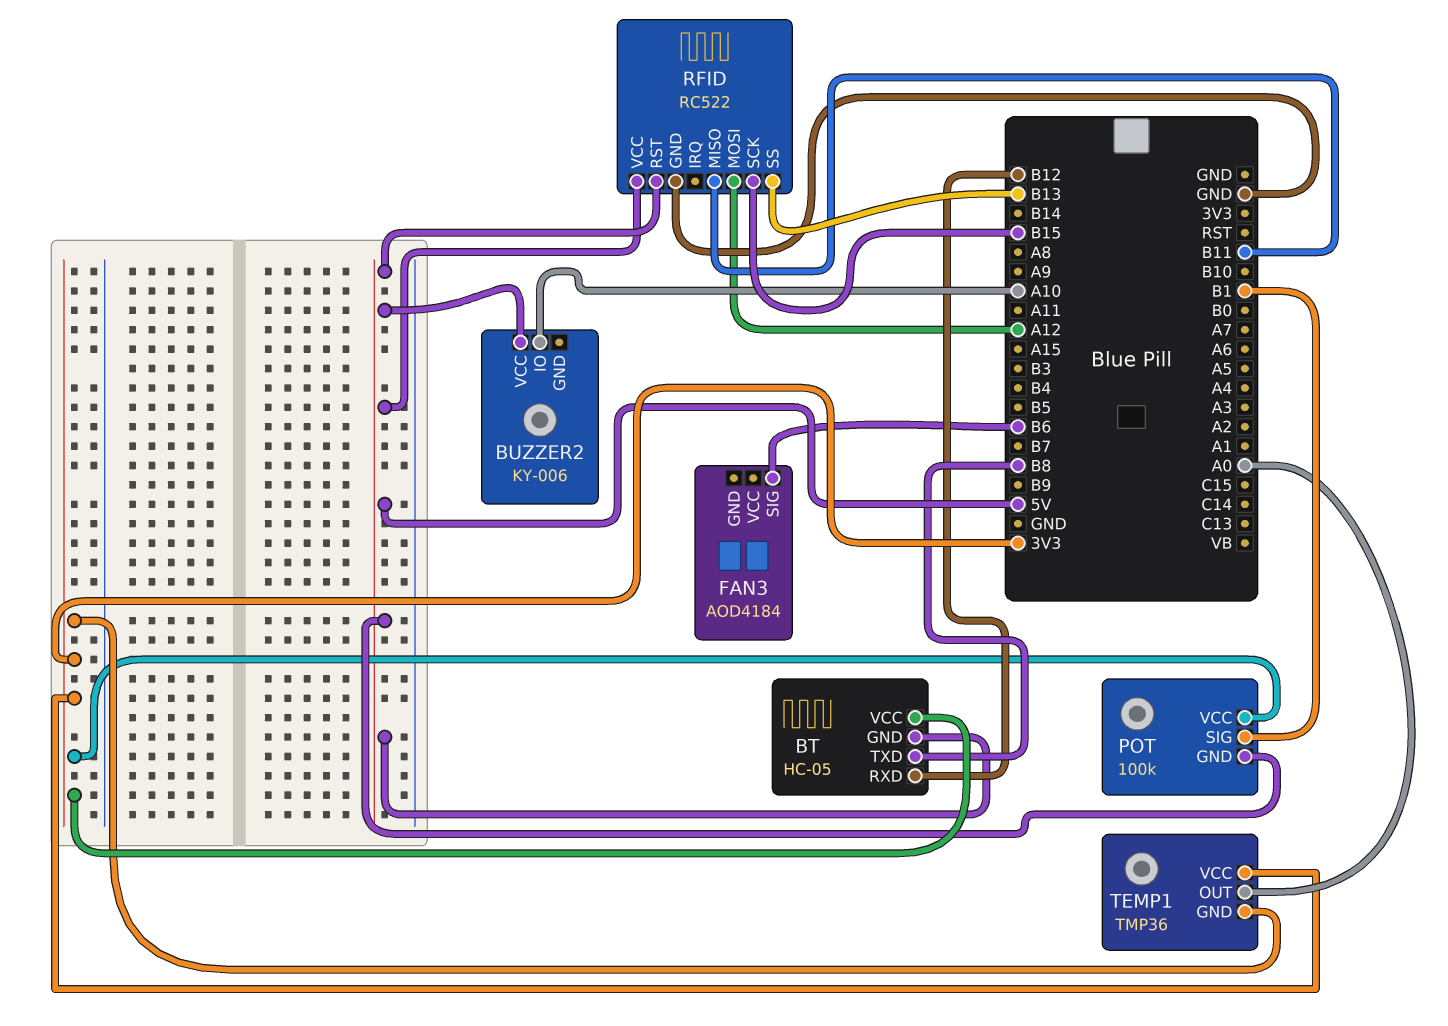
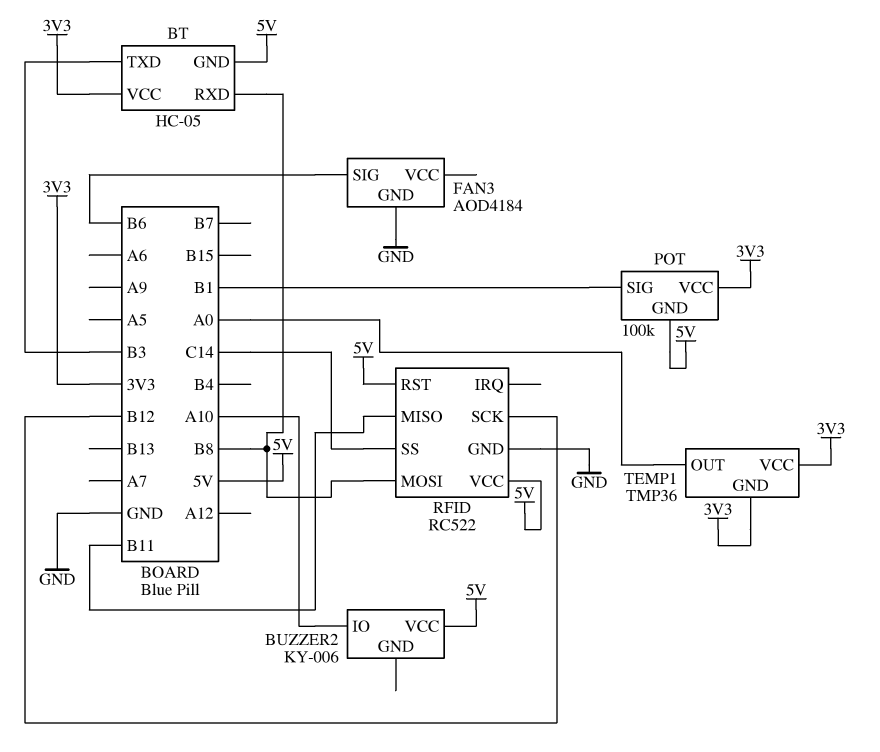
BT pin RXD: B12 -> B8
BT pin TXD: B8 -> B3
FAN3 pin GND: none -> GND
RFID pin MOSI: A12 -> B8
RFID pin SCK: B15 -> B12
RFID pin SS: B13 -> C14

